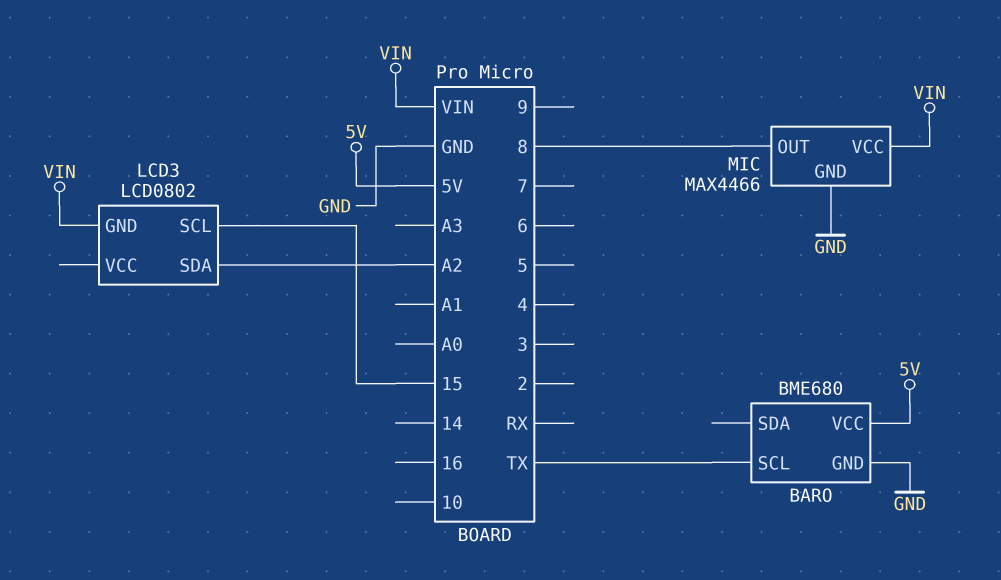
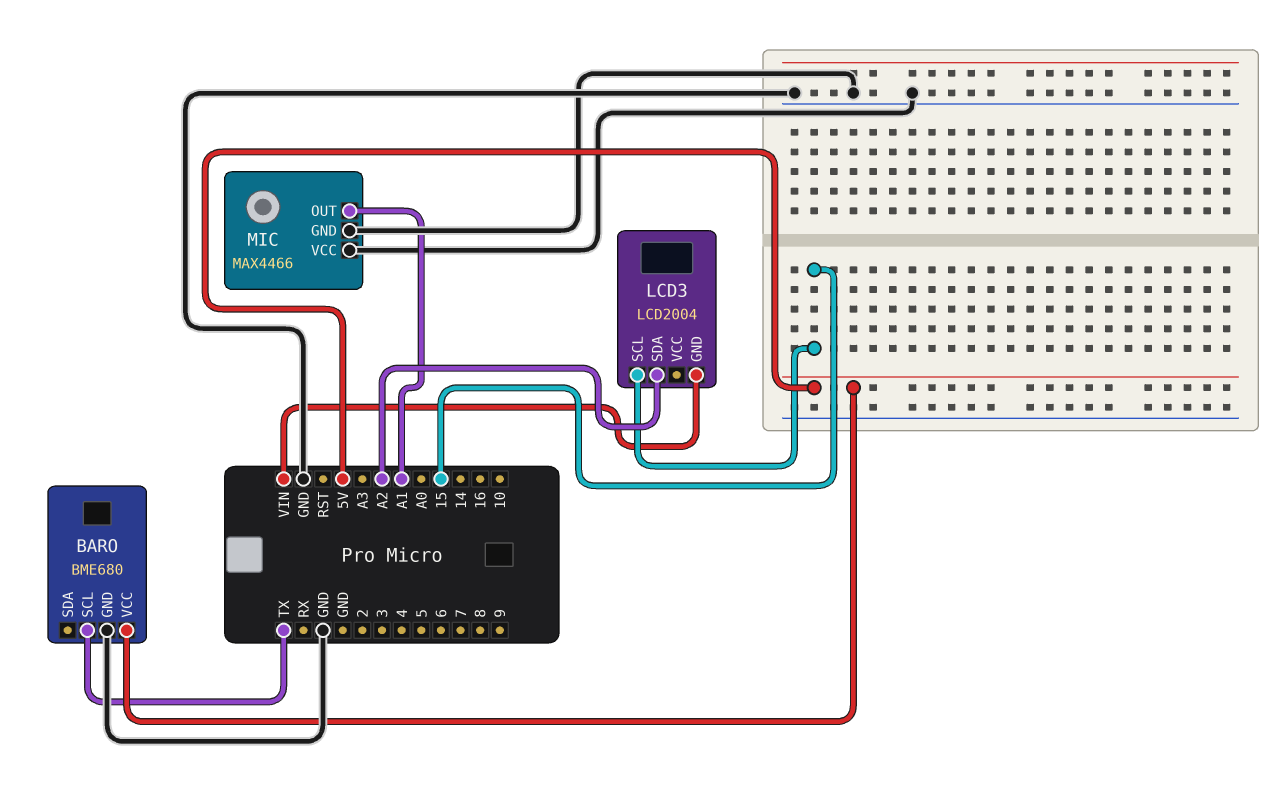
LCD3: LCD0802 -> LCD2004
MIC pin OUT: 8 -> A1
MIC pin VCC: VIN -> GND

